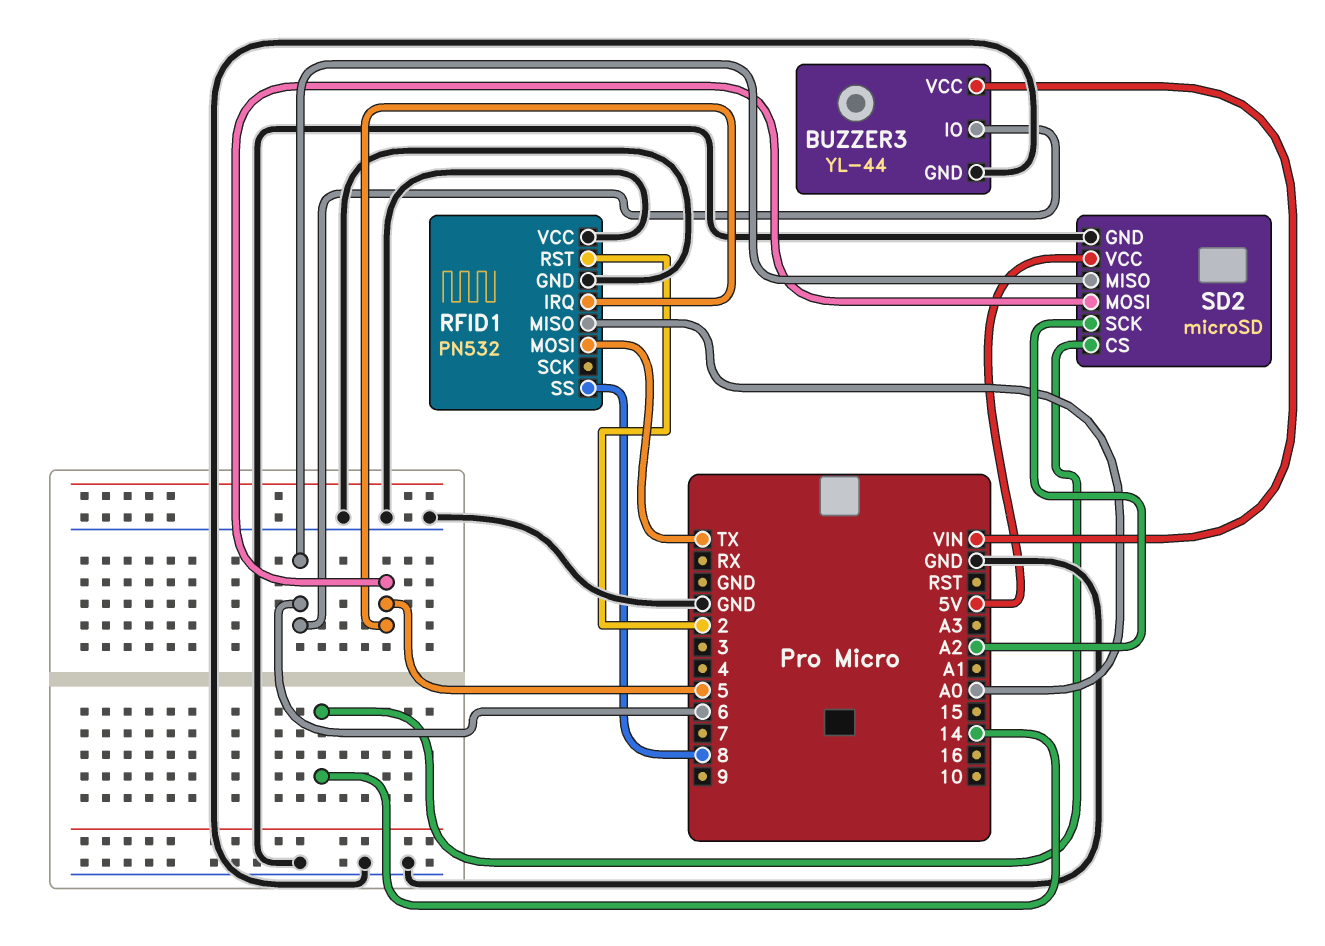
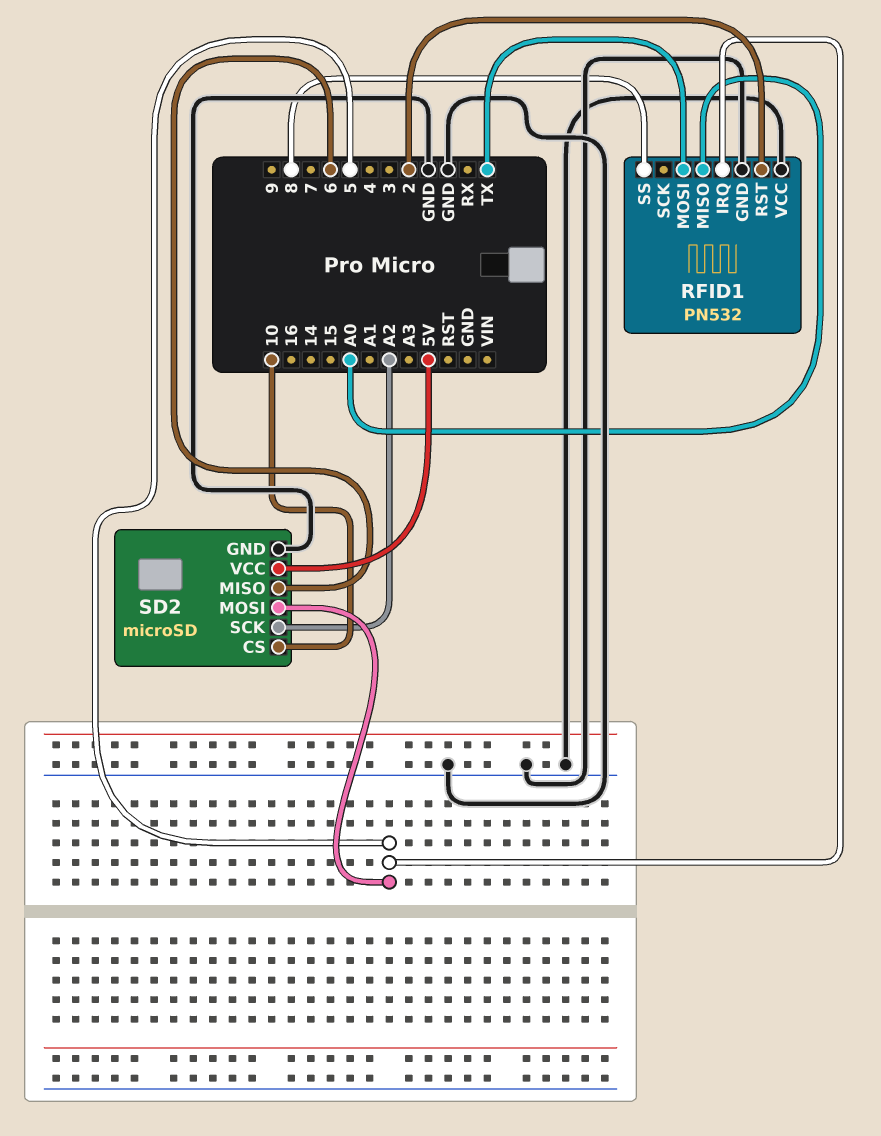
BUZZER3: YL-44 -> none
BUZZER3 pin GND: GND -> none
BUZZER3 pin IO: 6 -> none
BUZZER3 pin VCC: VIN -> none
SD2 pin CS: 14 -> 10

